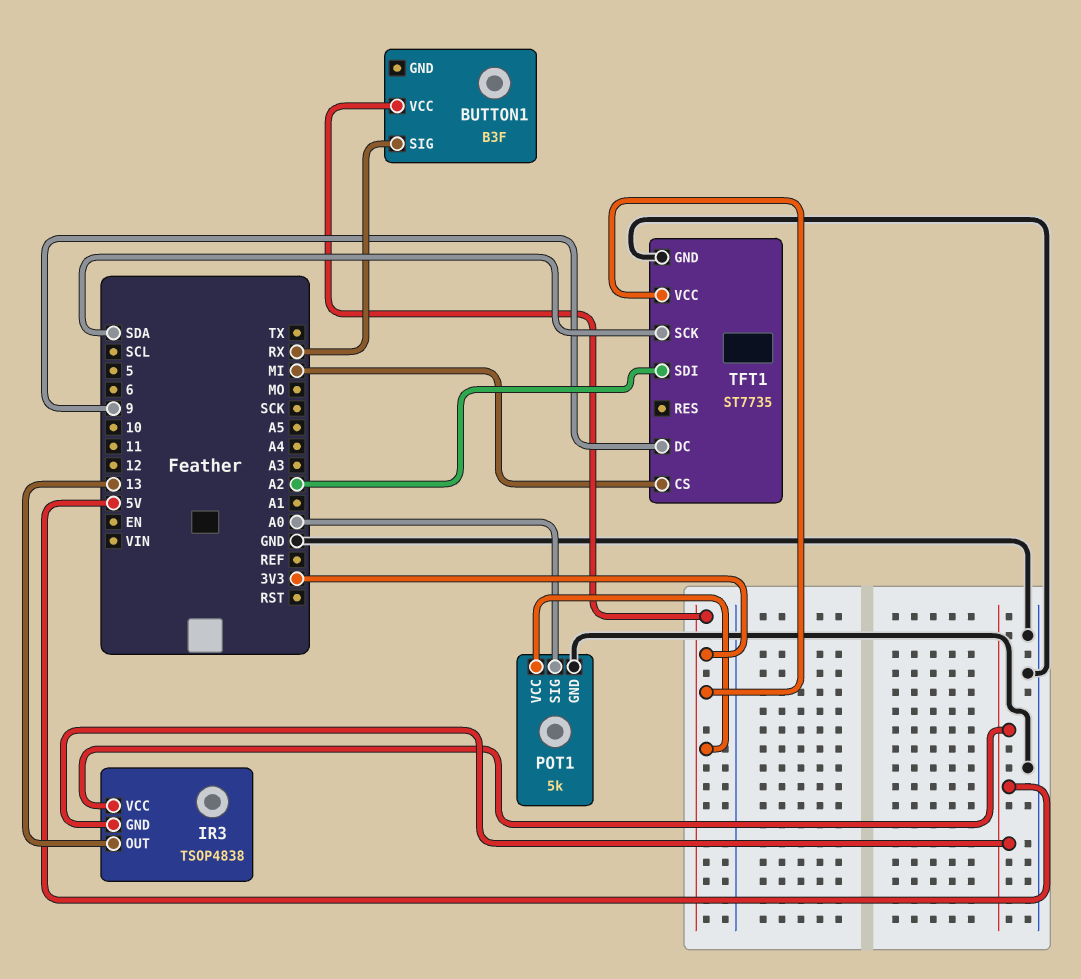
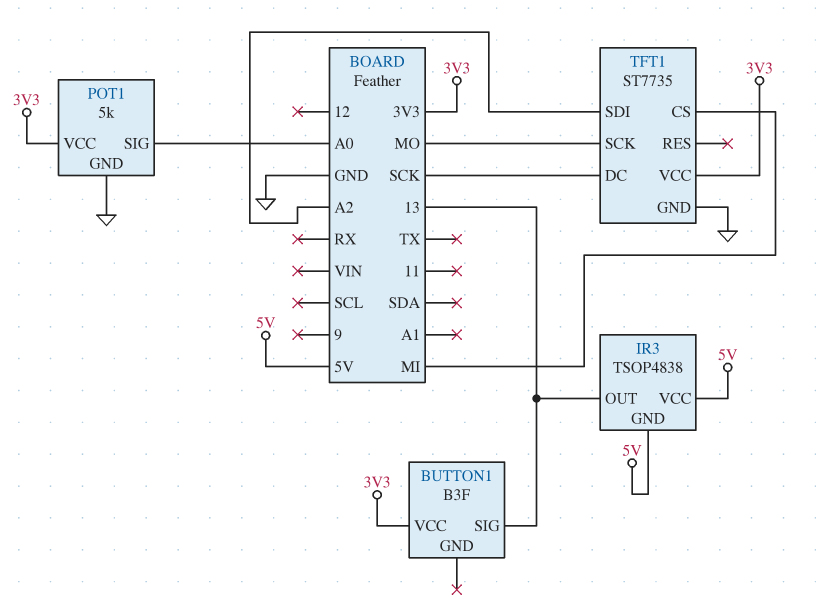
BUTTON1 pin SIG: RX -> 13
TFT1 pin DC: 9 -> SCK
TFT1 pin SCK: SDA -> MO

